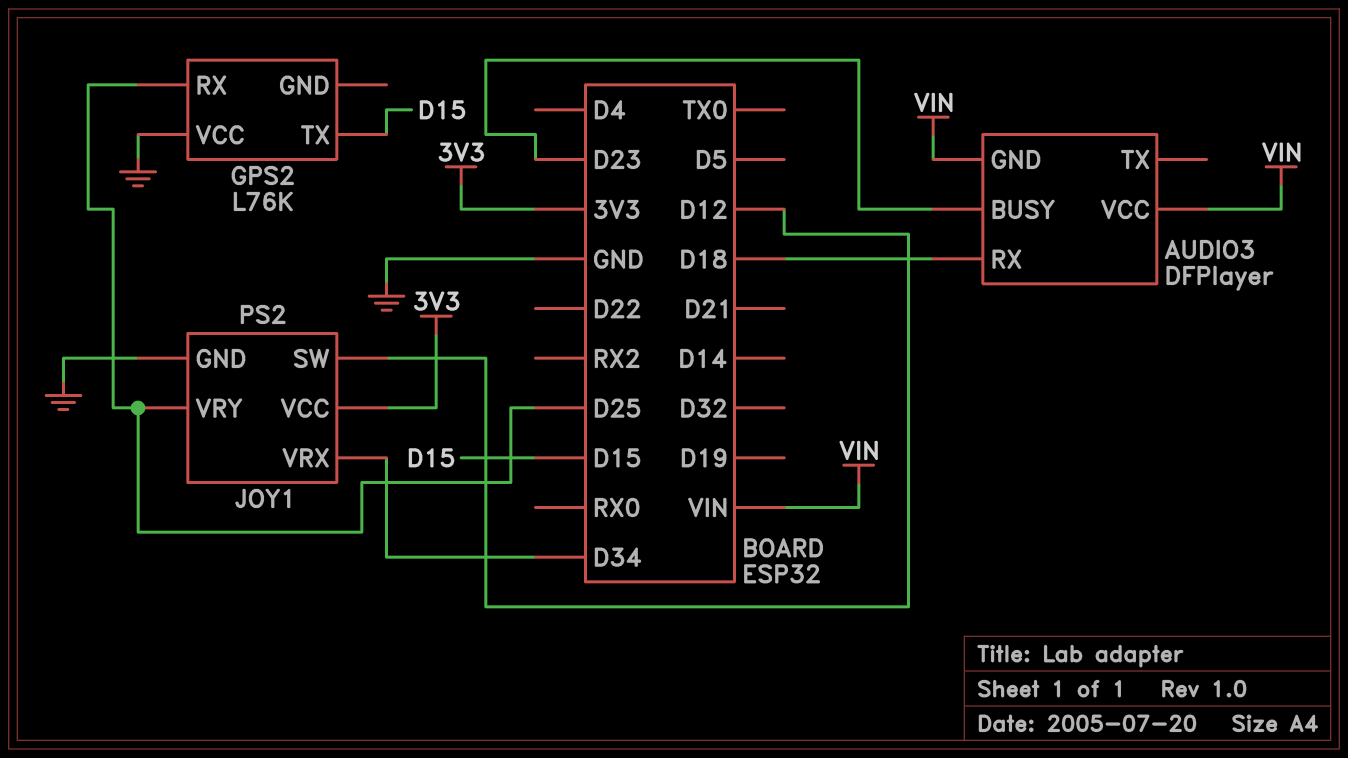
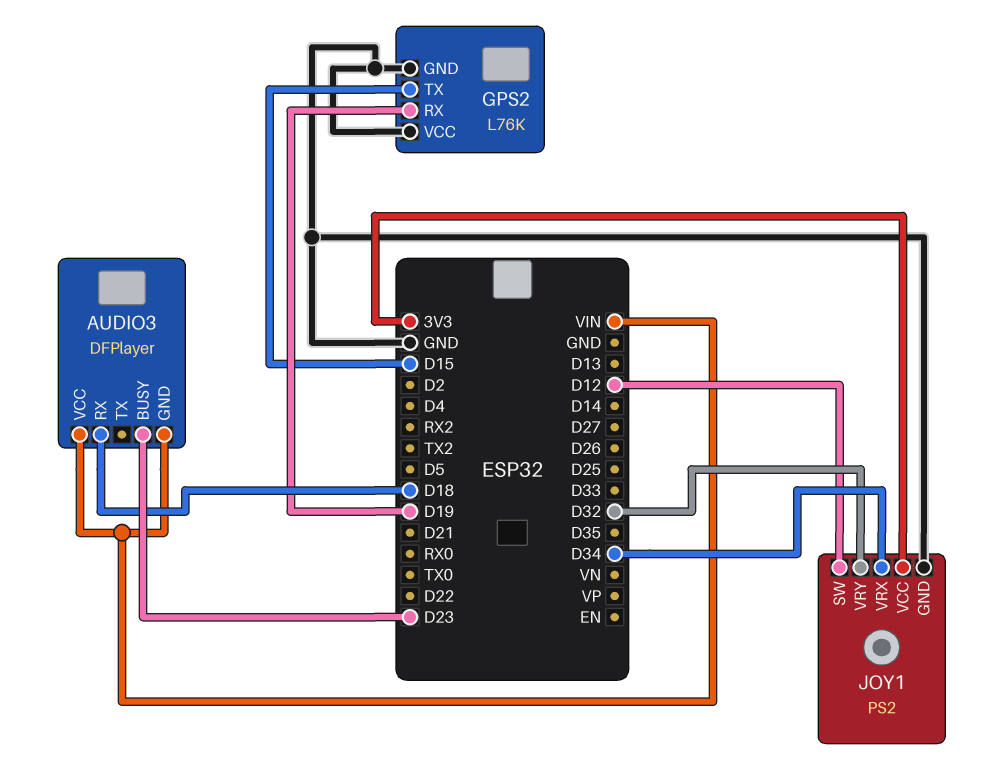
GPS2 pin GND: none -> GND
GPS2 pin RX: D25 -> D19
JOY1 pin VRY: D25 -> D32

